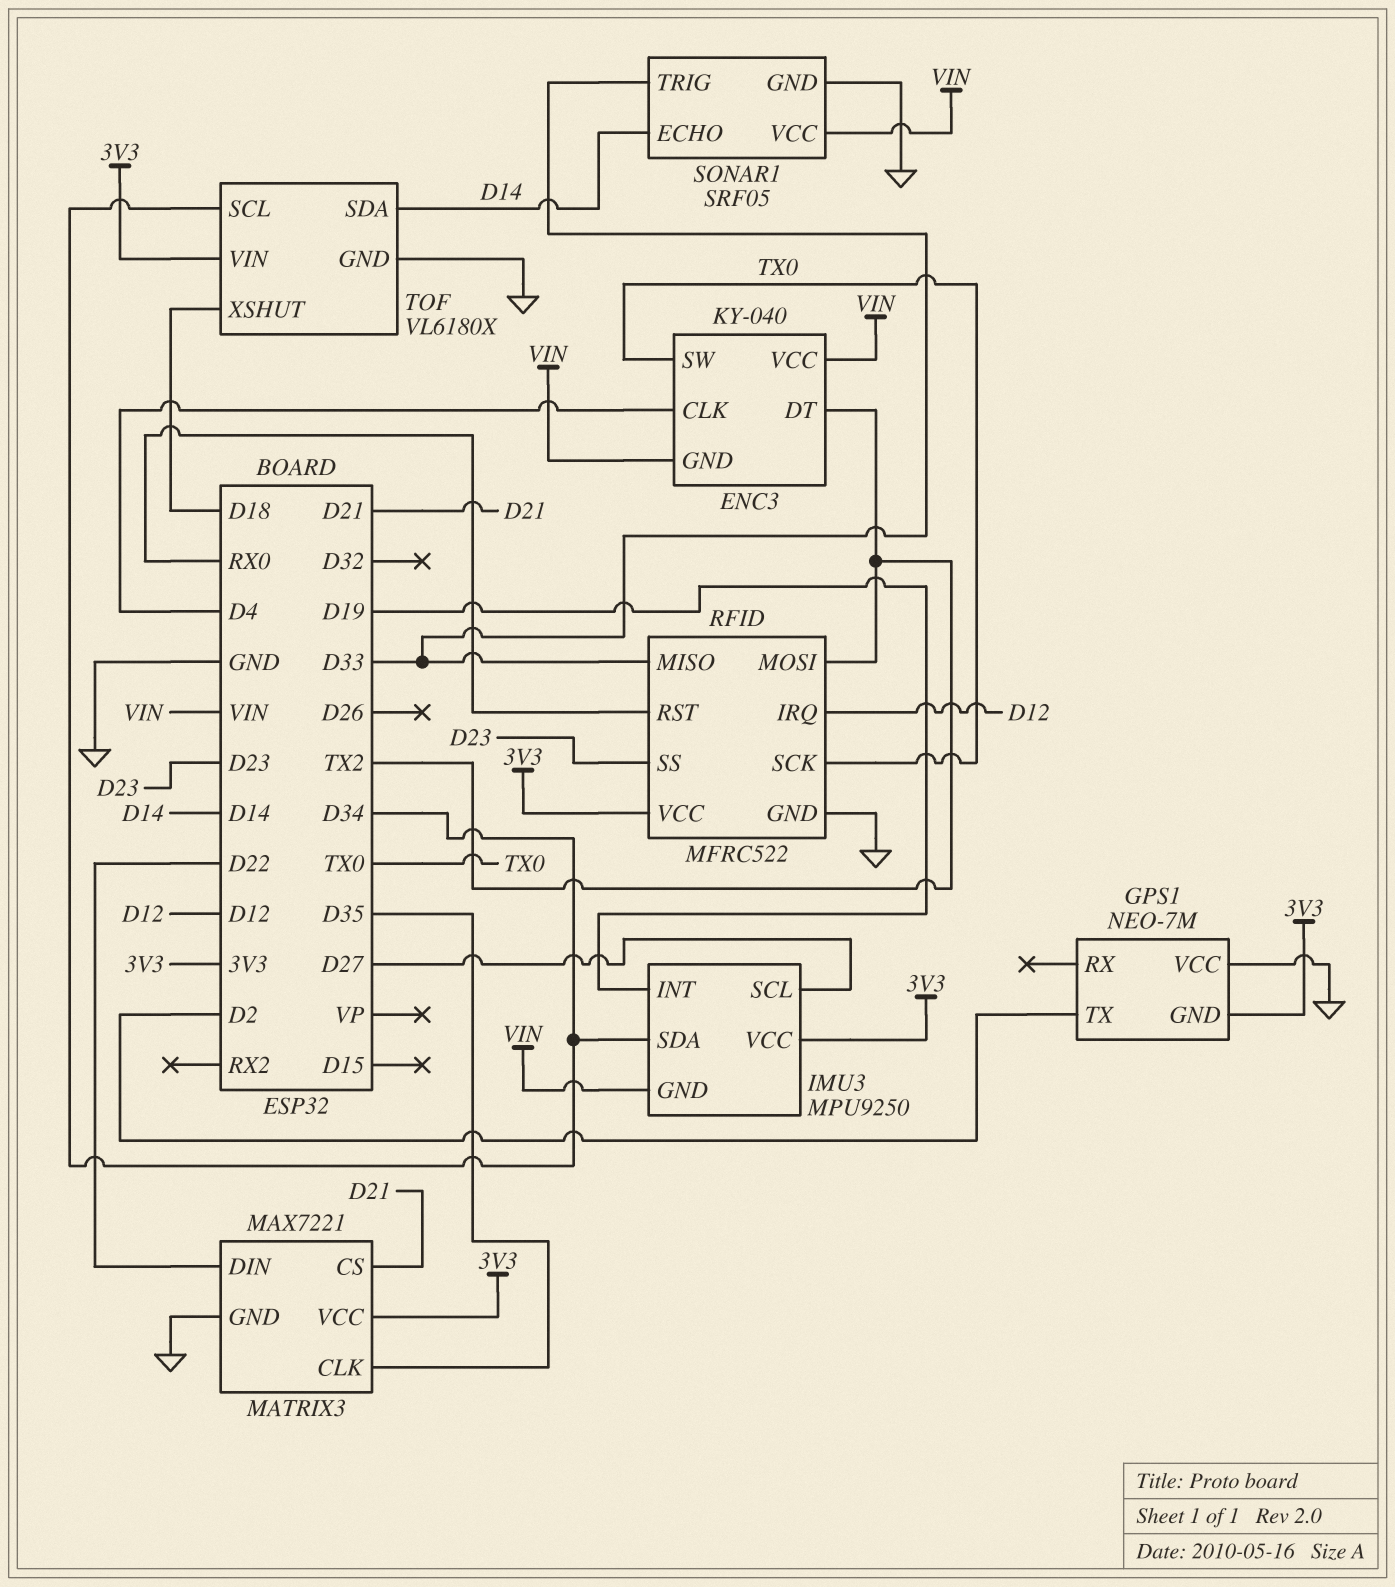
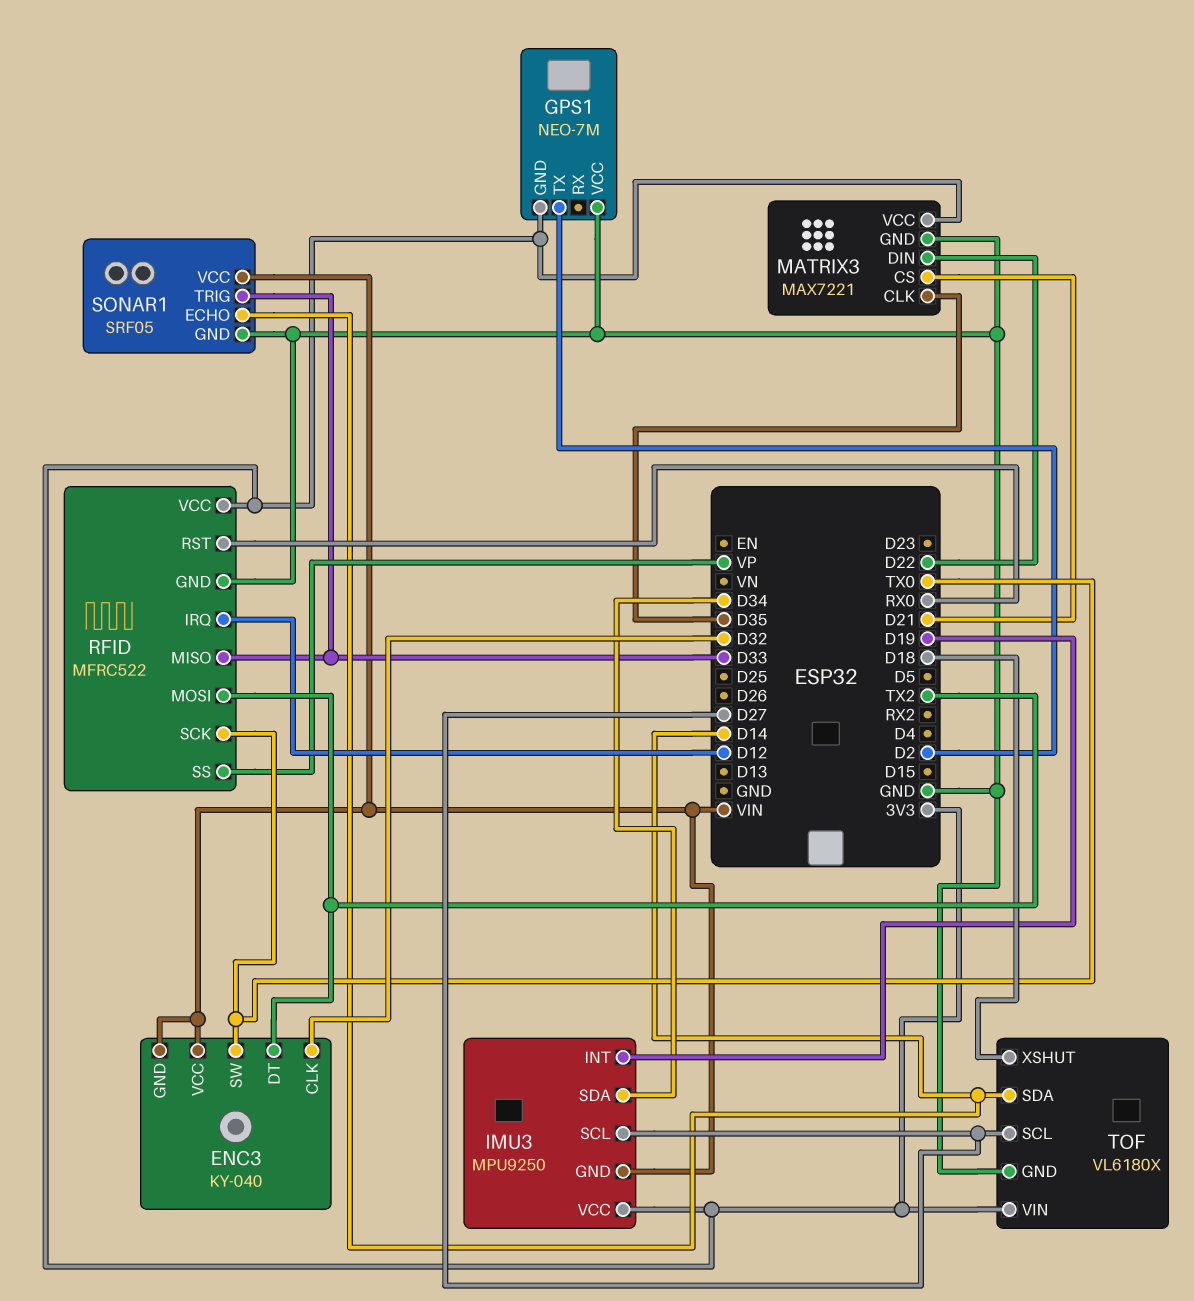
ENC3 pin CLK: D4 -> D32
RFID pin SS: D23 -> VP
TOF pin SCL: D34 -> D27

